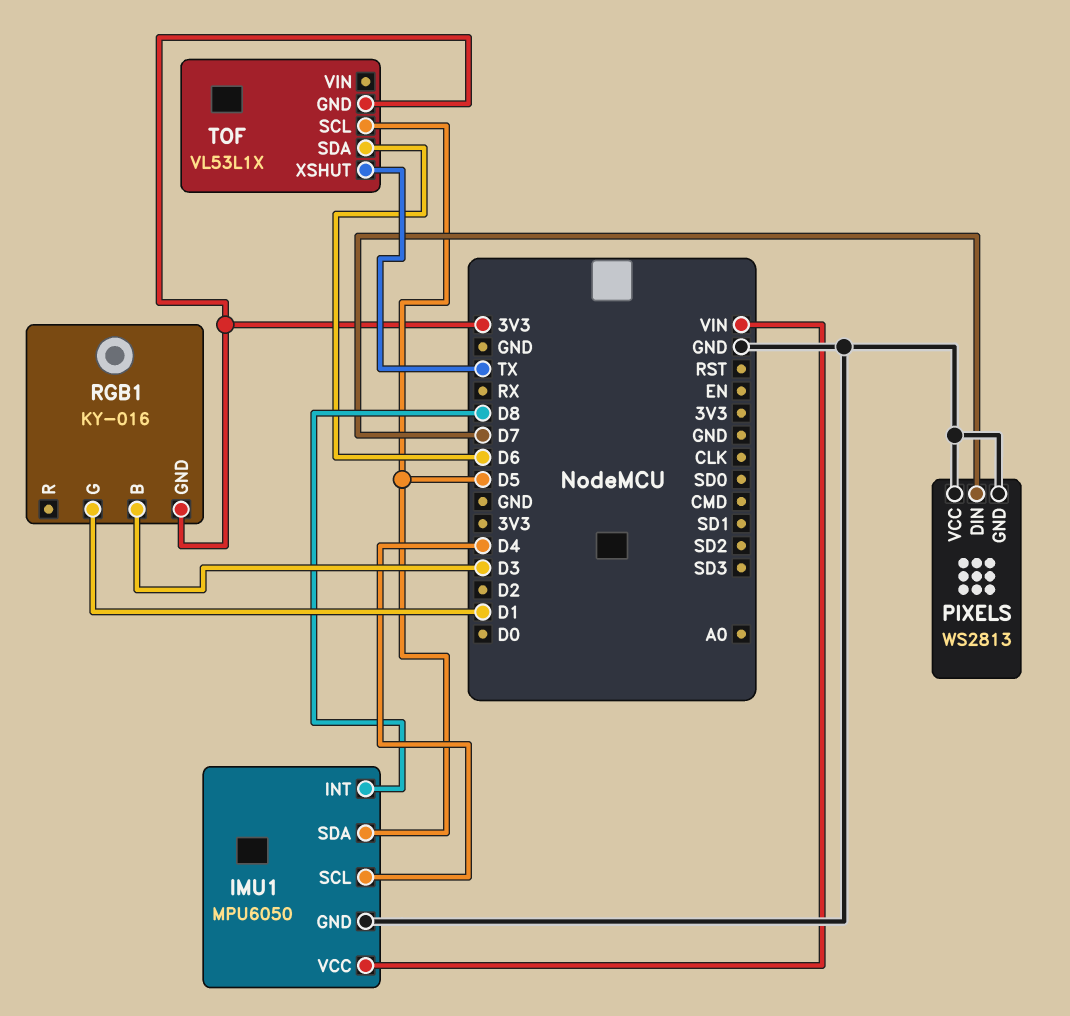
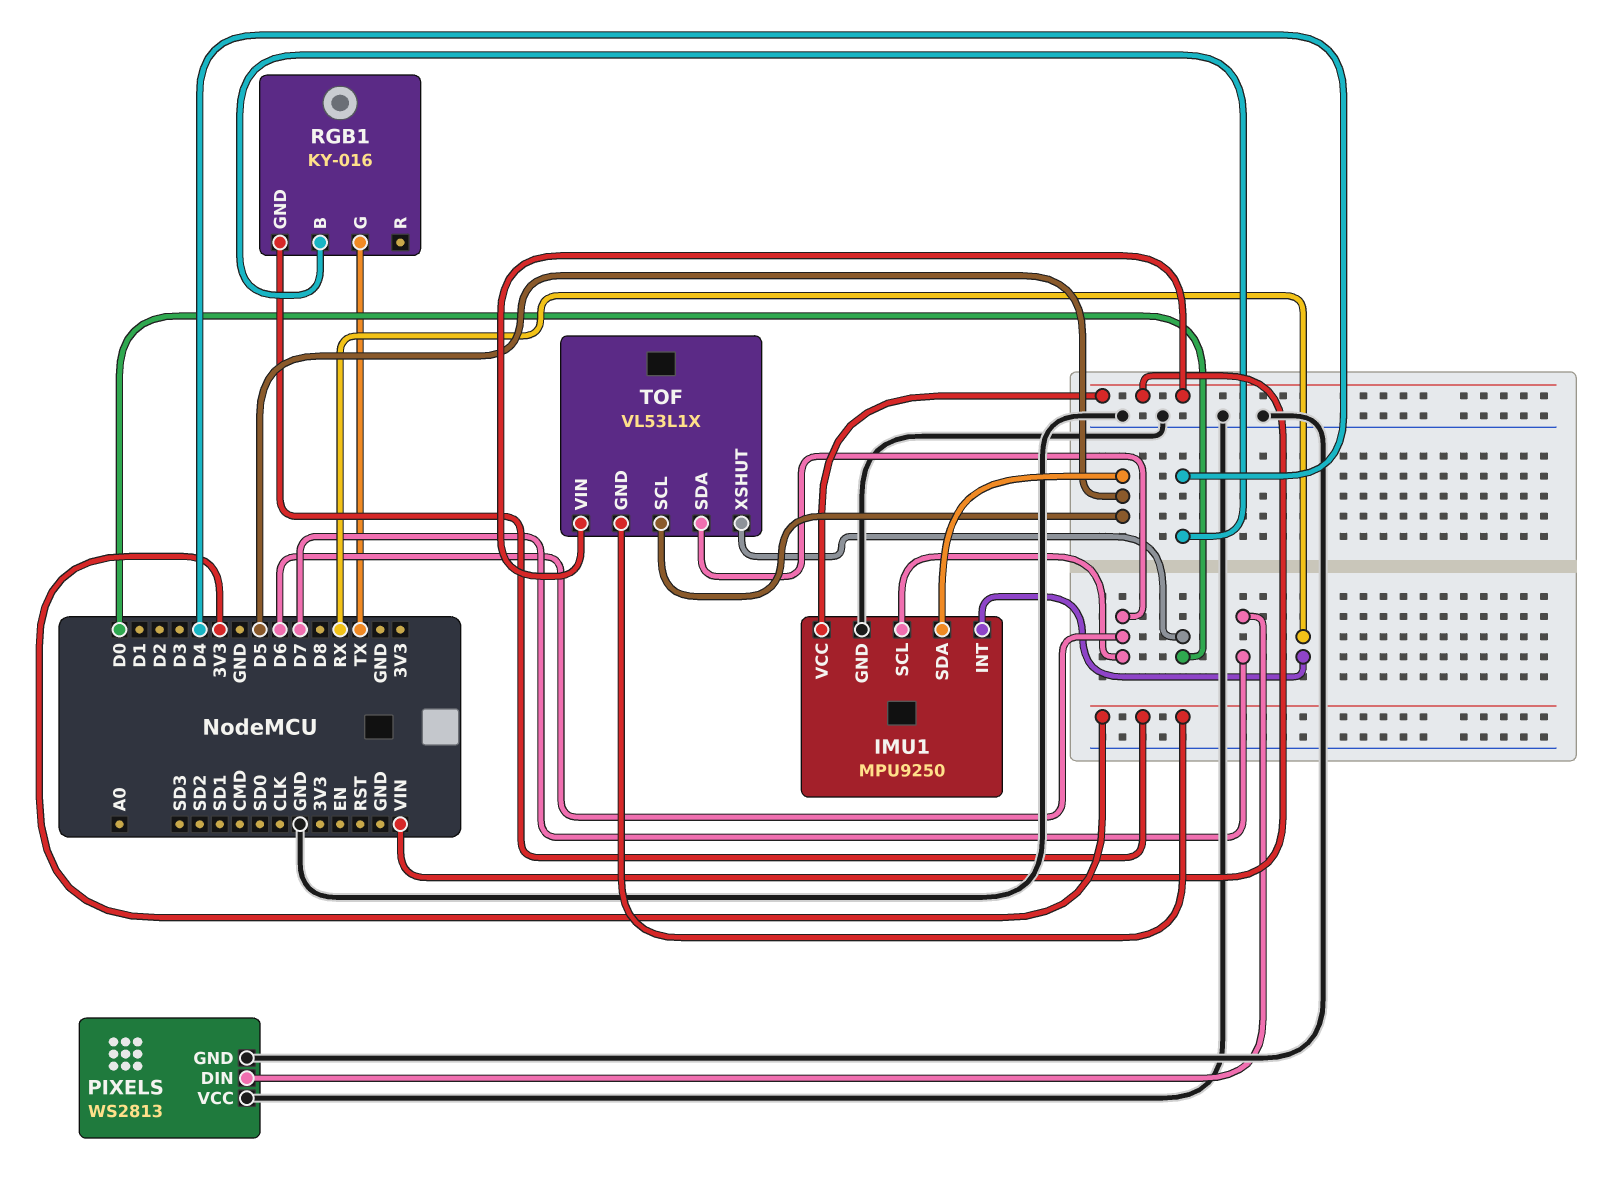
IMU1: MPU6050 -> MPU9250
IMU1 pin INT: D8 -> RX
IMU1 pin SCL: D4 -> D6
RGB1 pin B: D3 -> D4
RGB1 pin G: D1 -> TX
TOF pin VIN: none -> VIN
TOF pin XSHUT: TX -> D0

